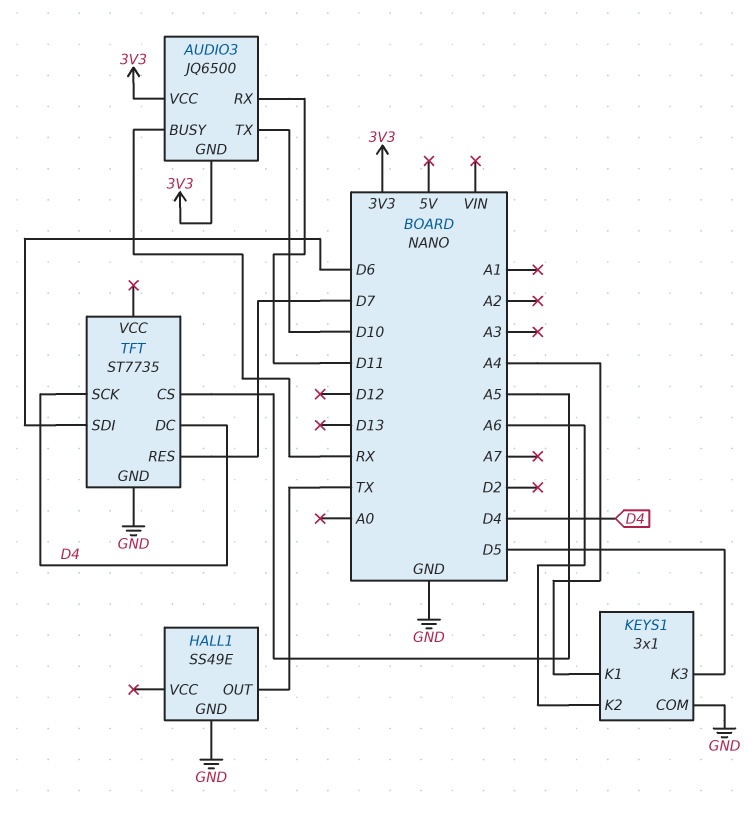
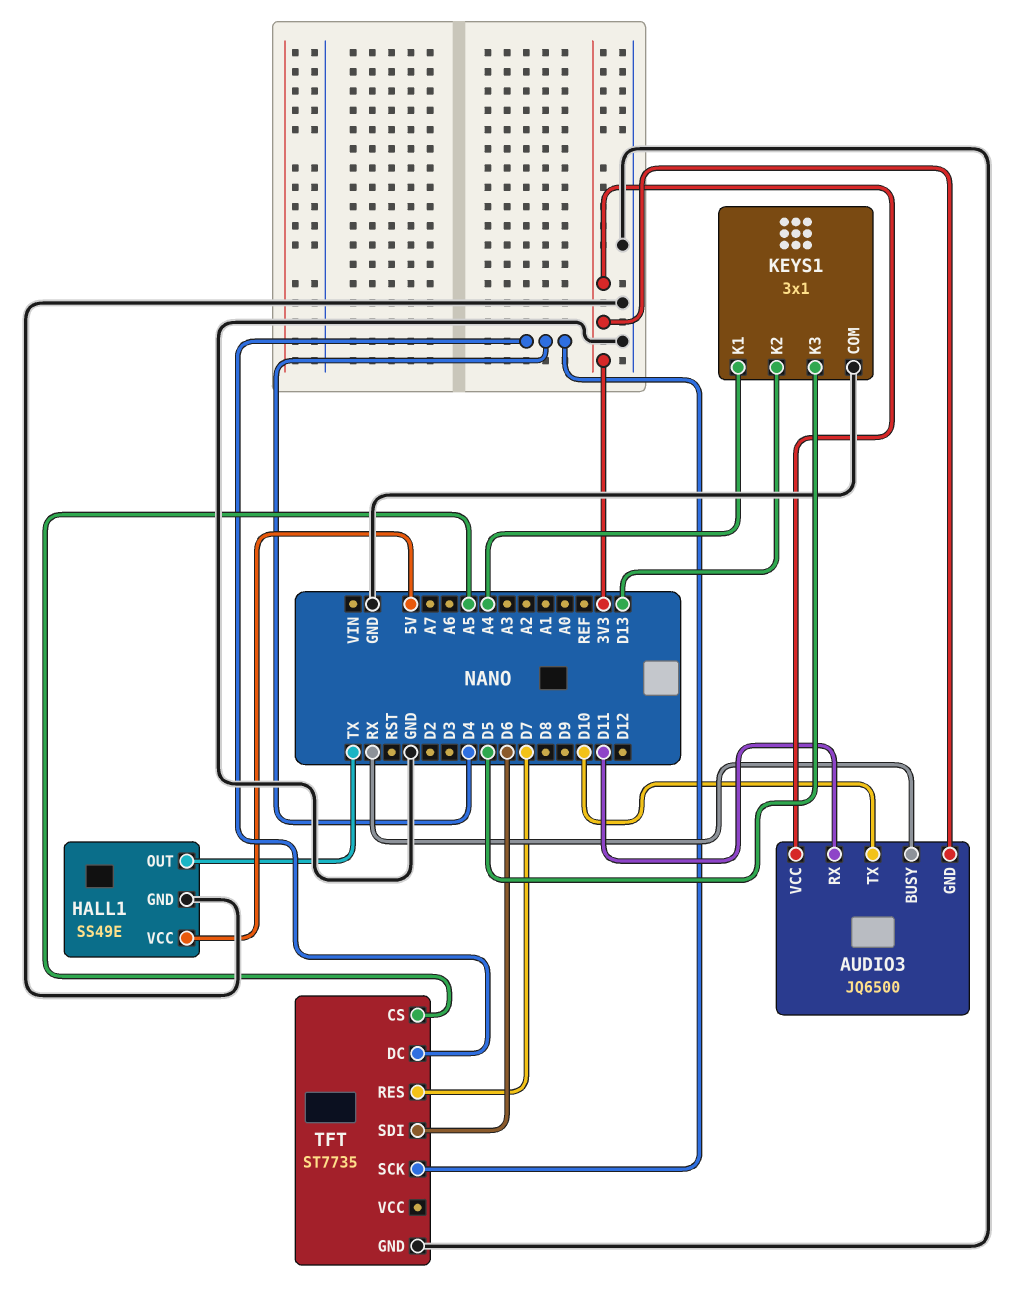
HALL1 pin VCC: none -> 5V
KEYS1 pin K2: A6 -> D13

